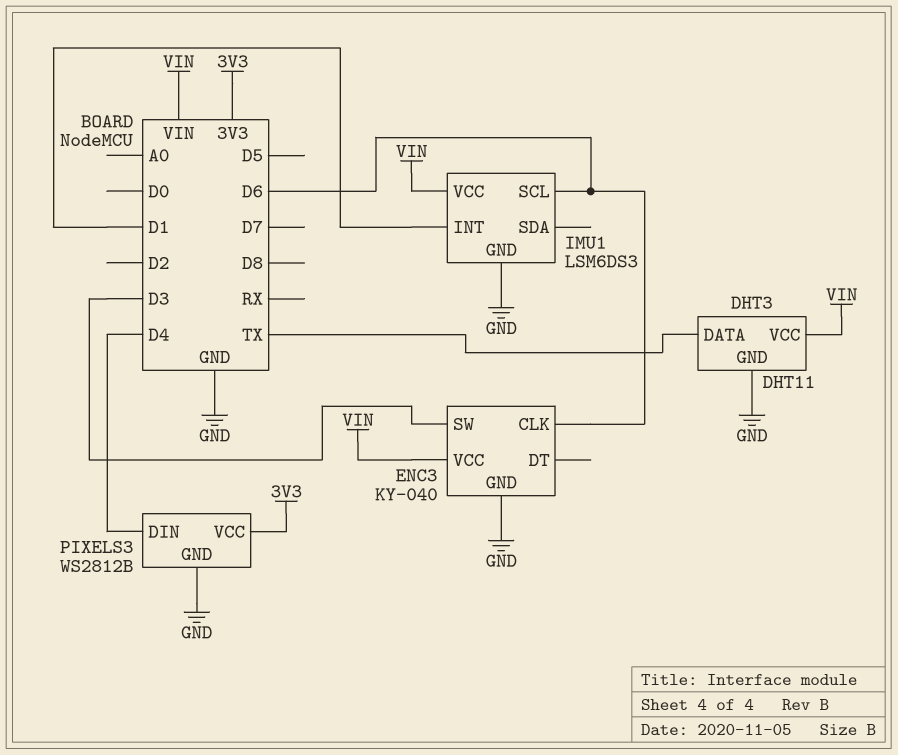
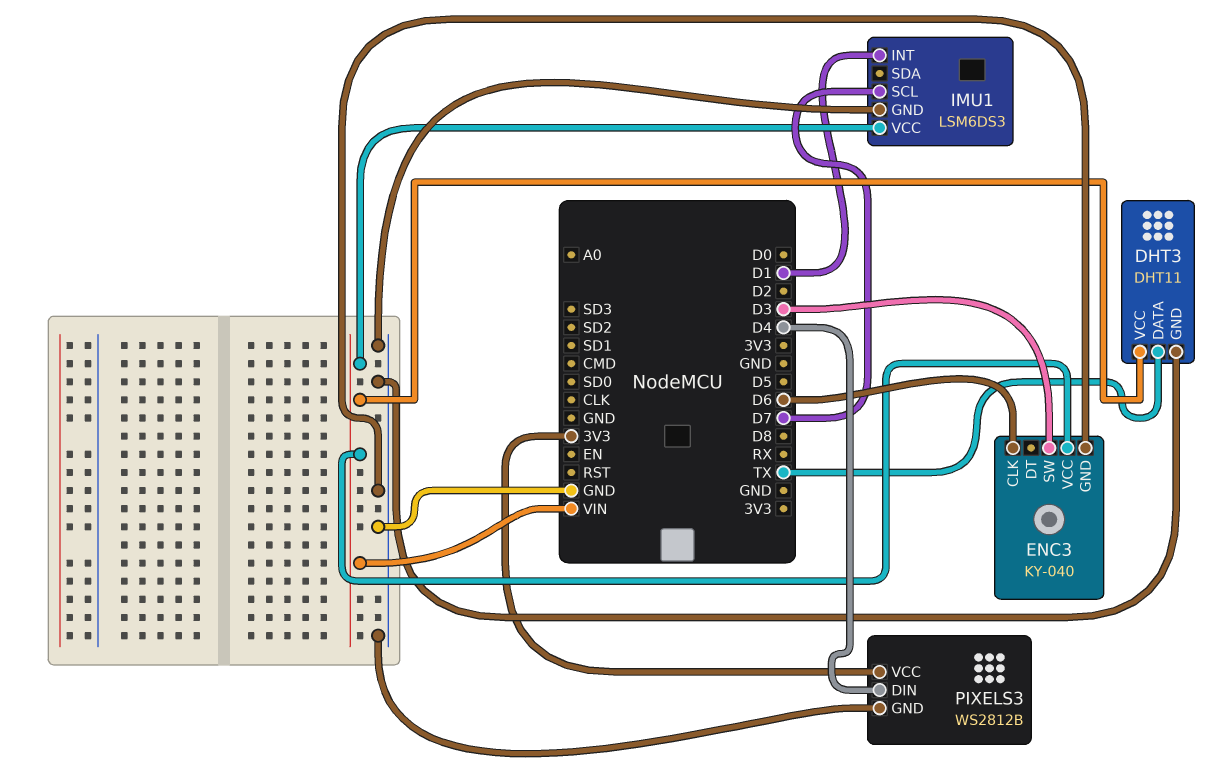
IMU1 pin SCL: D6 -> D7

